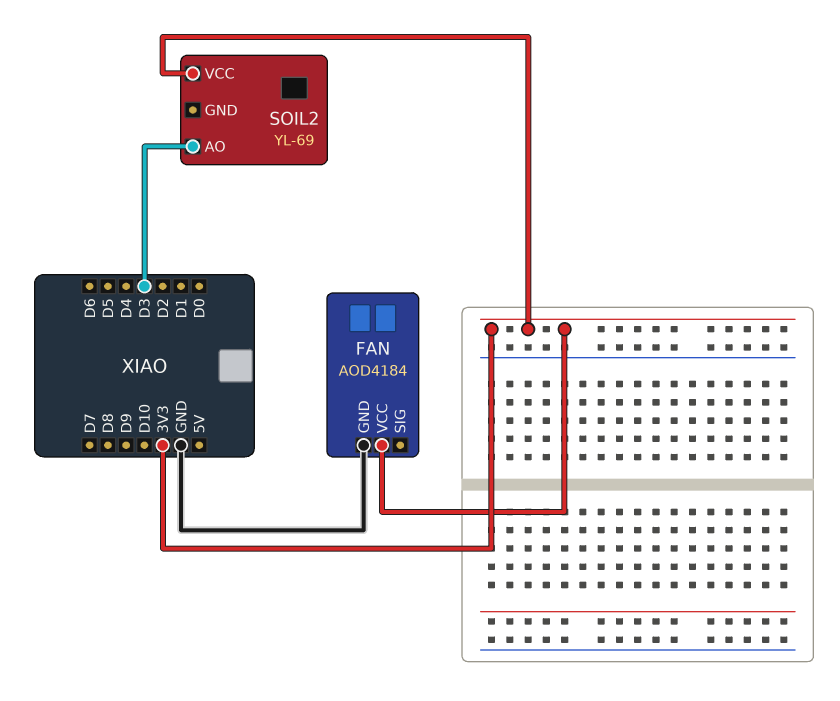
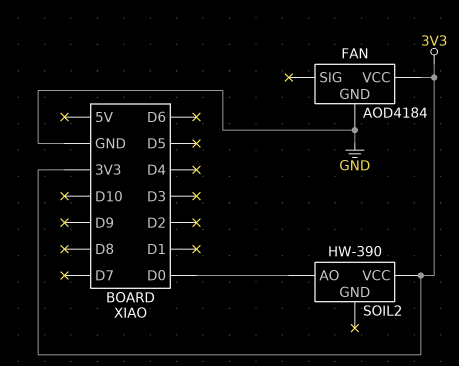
SOIL2: YL-69 -> HW-390
SOIL2 pin AO: D3 -> D0

